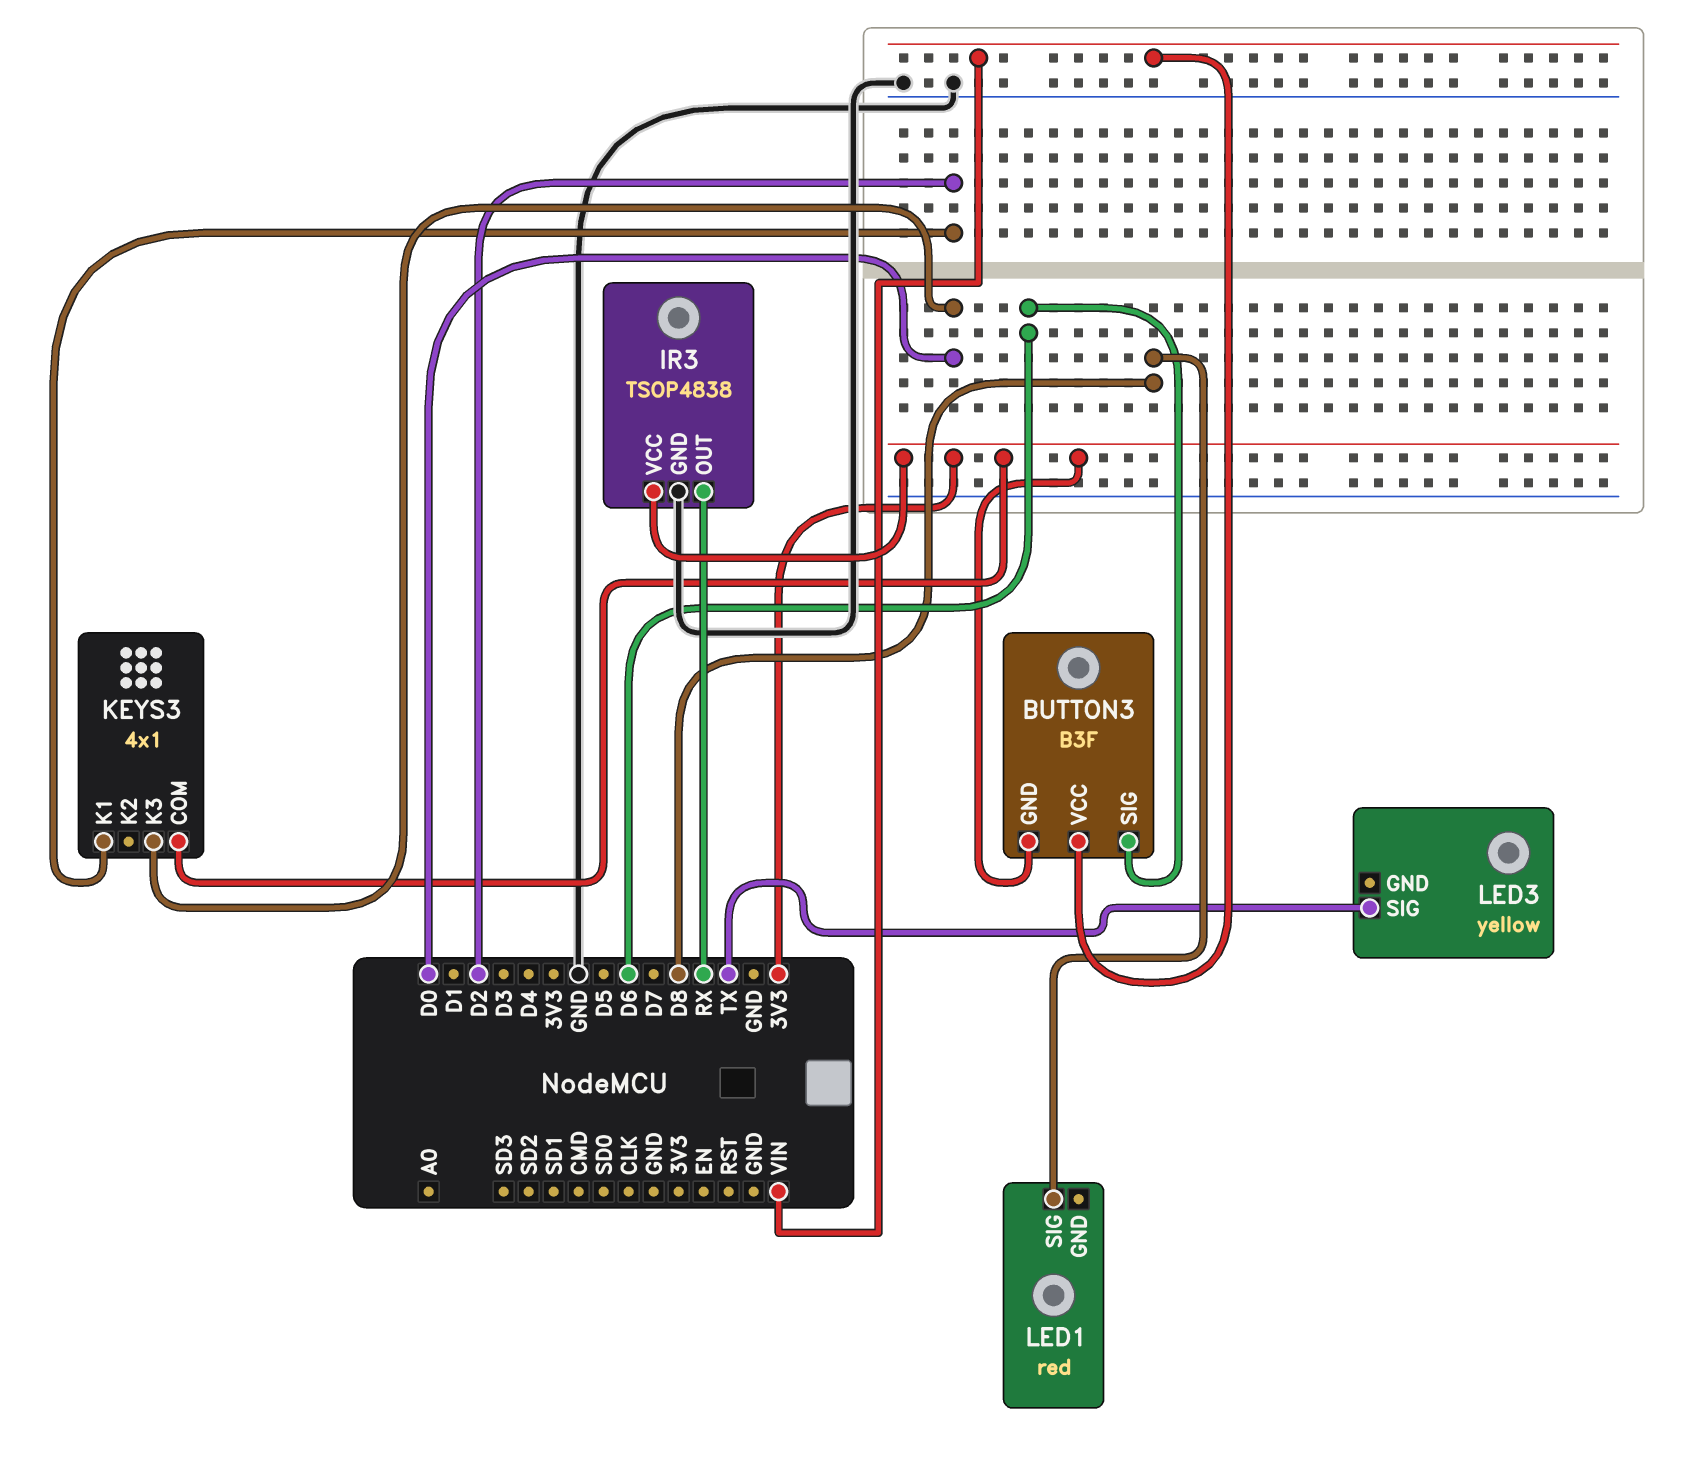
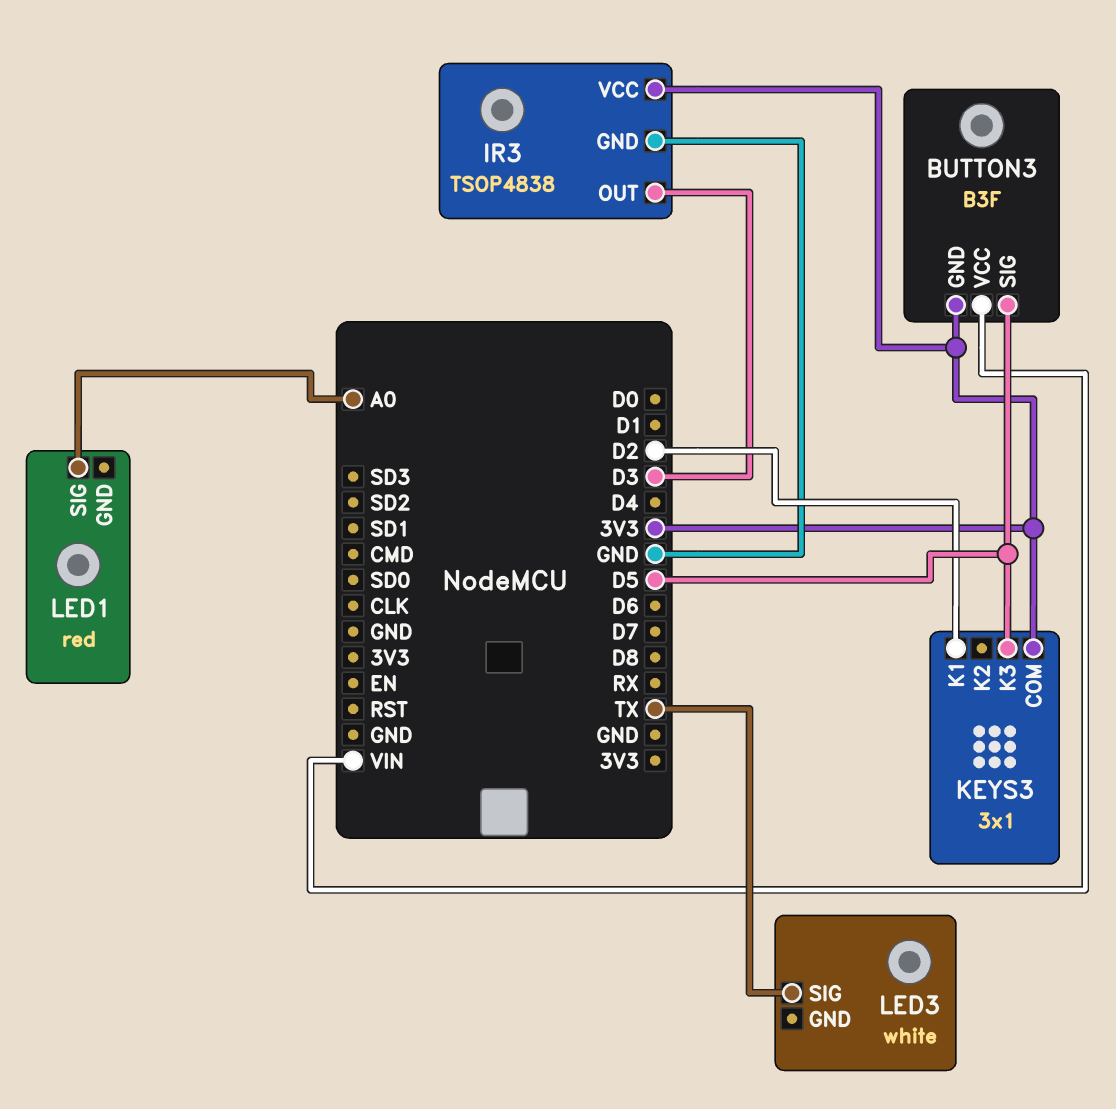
BUTTON3 pin SIG: D6 -> D5
IR3 pin OUT: RX -> D3
KEYS3: 4x1 -> 3x1
KEYS3 pin K3: D0 -> D5
LED1 pin SIG: D8 -> A0
LED3: yellow -> white

